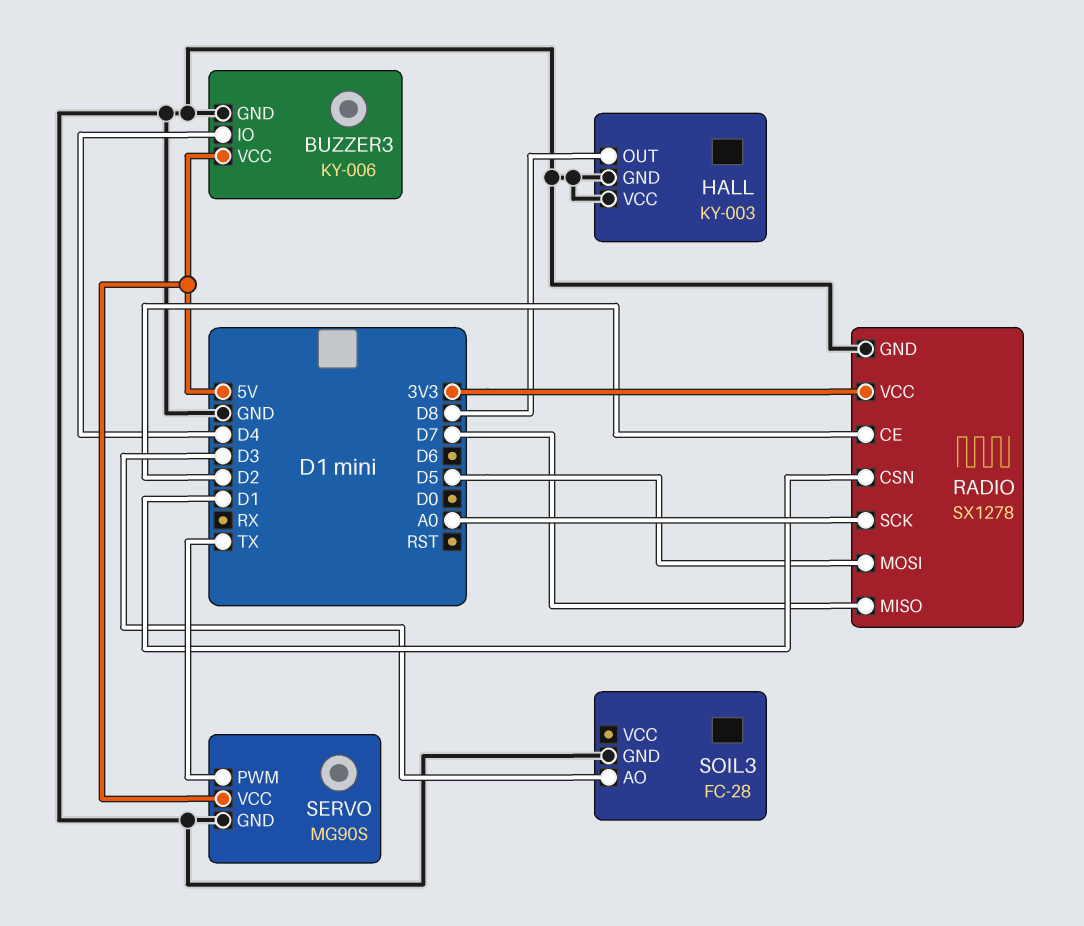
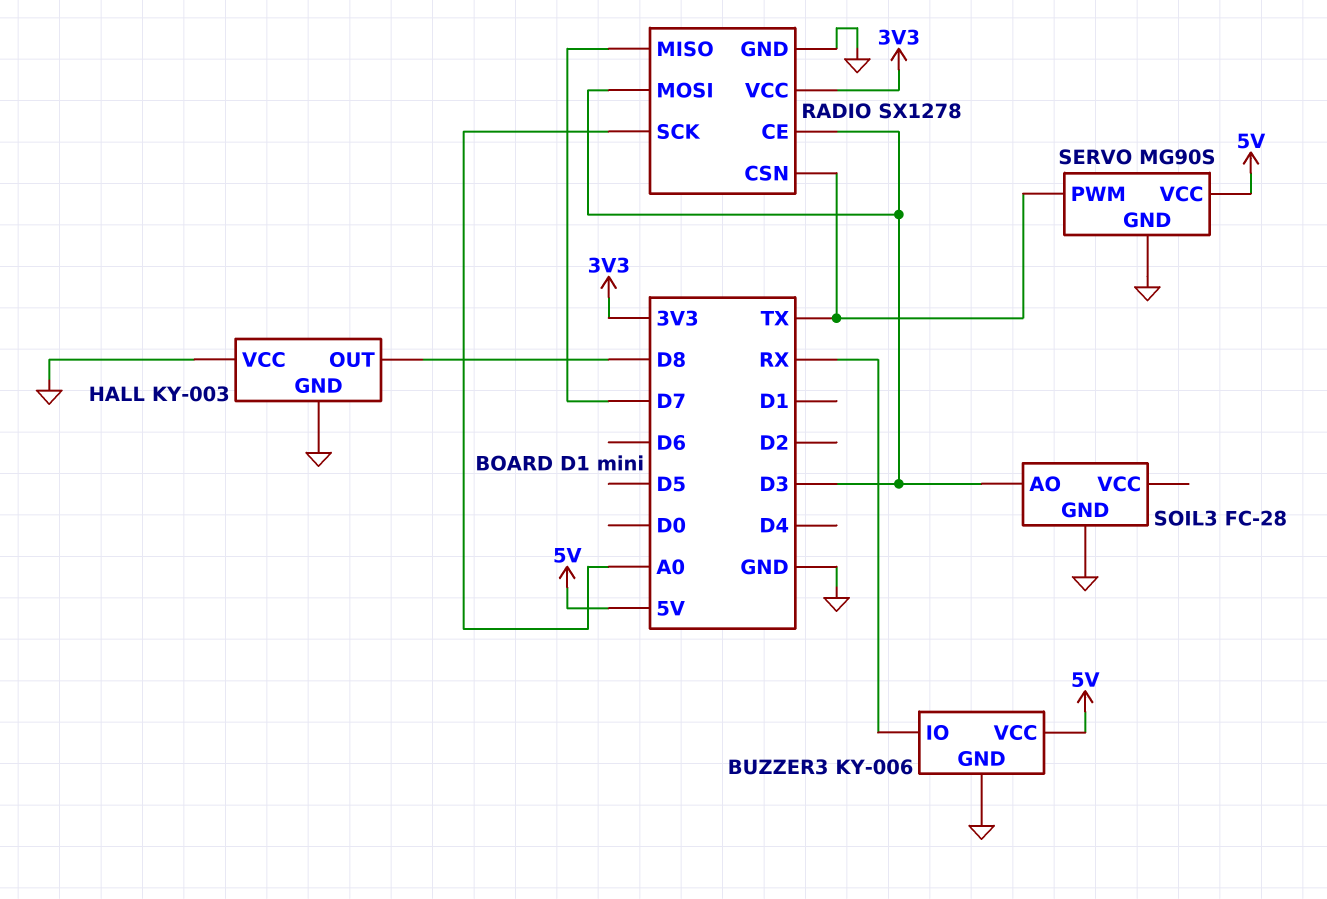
BUZZER3 pin IO: D4 -> RX
RADIO pin CE: D2 -> D3
RADIO pin CSN: D1 -> TX
RADIO pin MOSI: D5 -> D3

